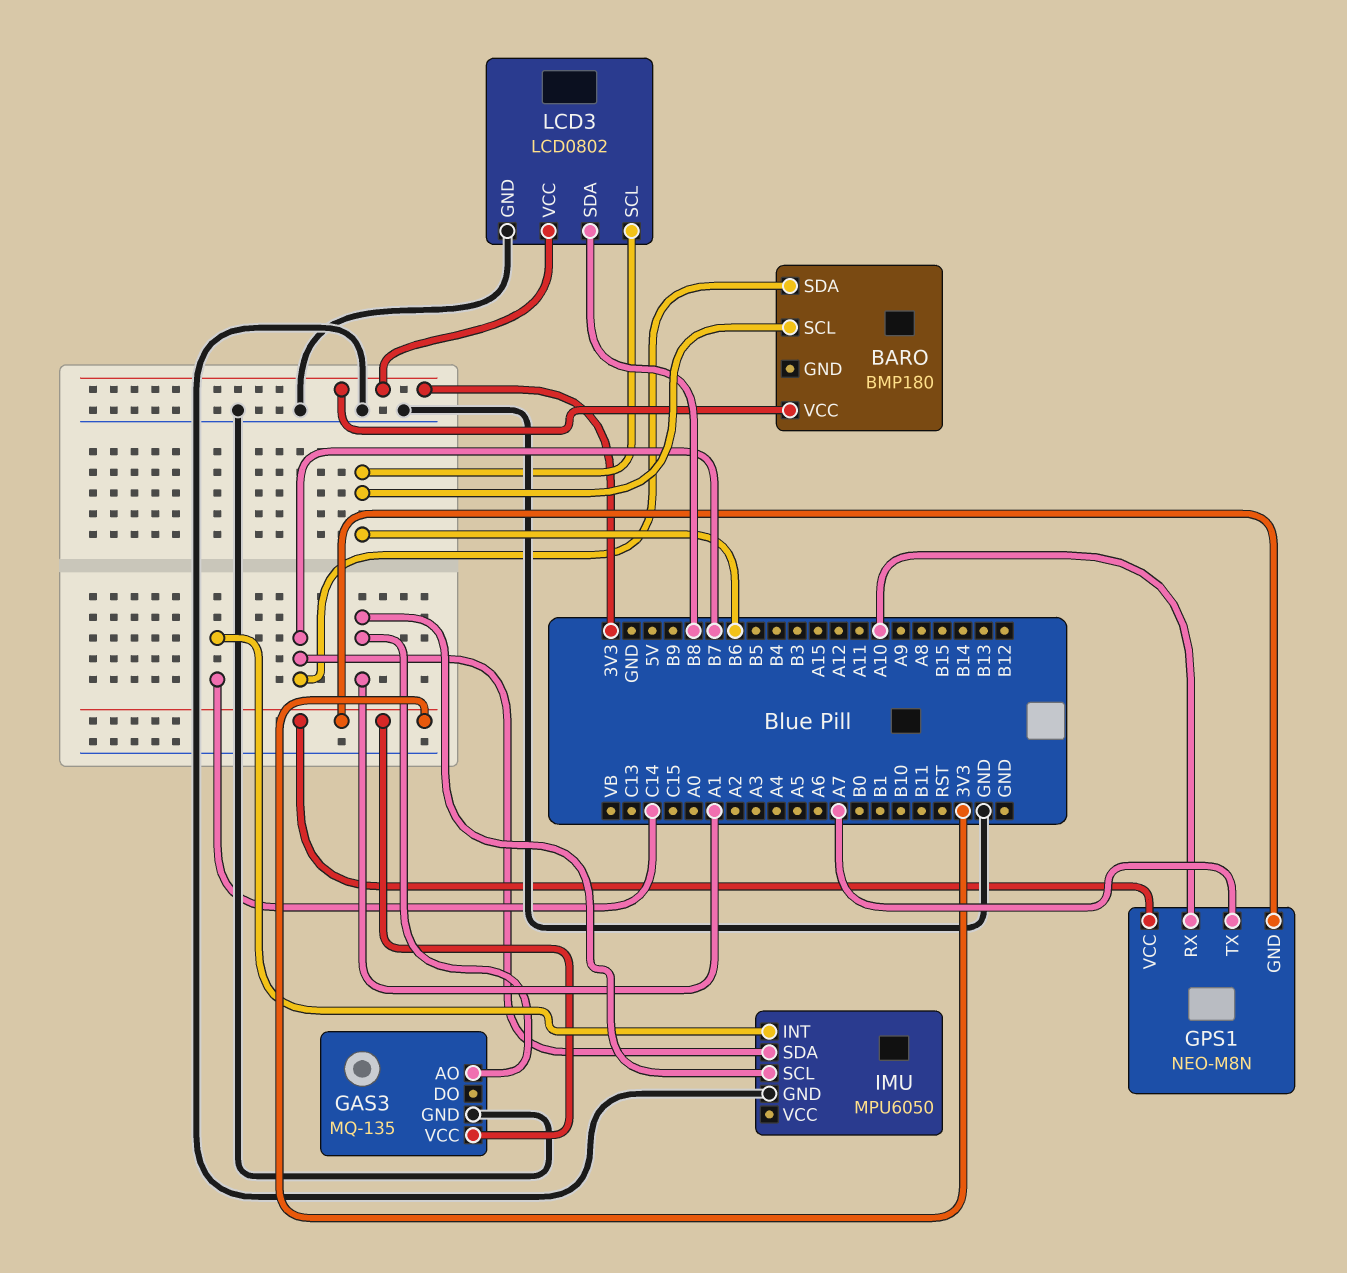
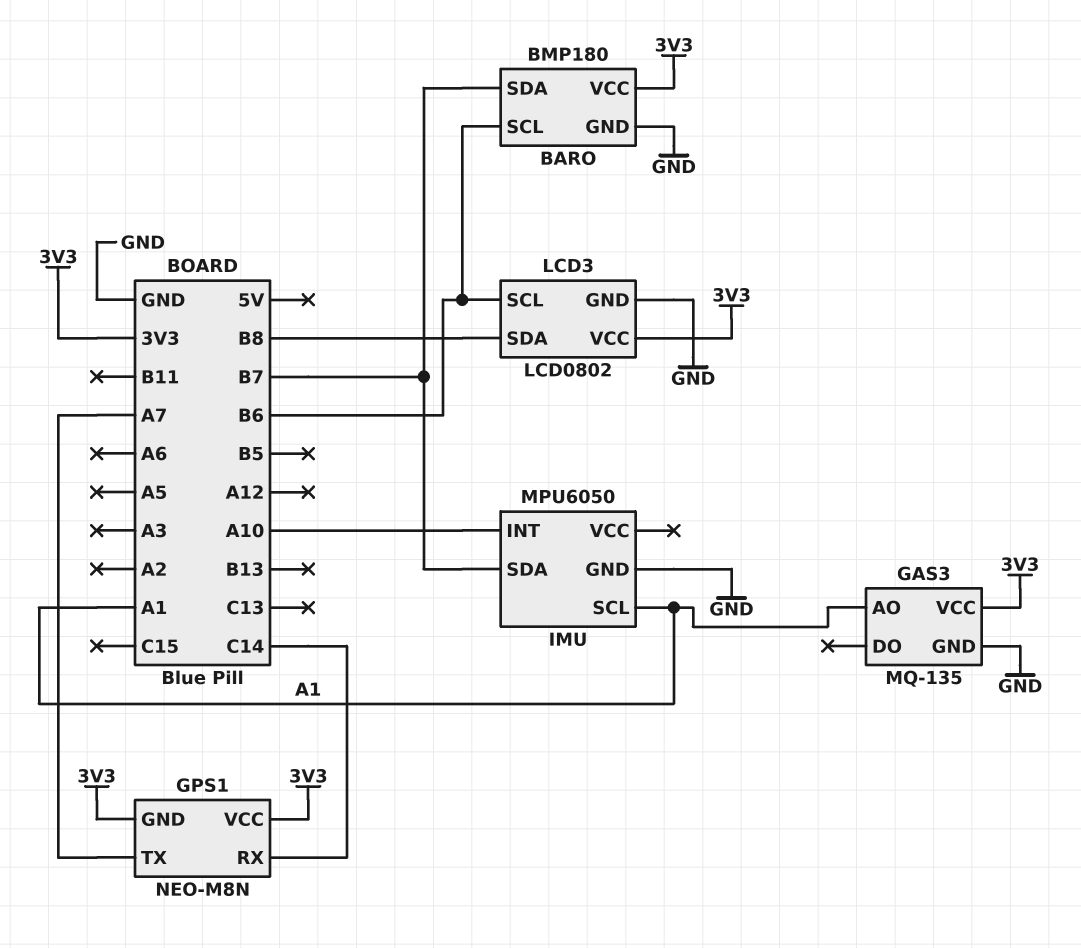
BARO pin GND: none -> GND
GPS1 pin RX: A10 -> C14
IMU pin INT: C14 -> A10

